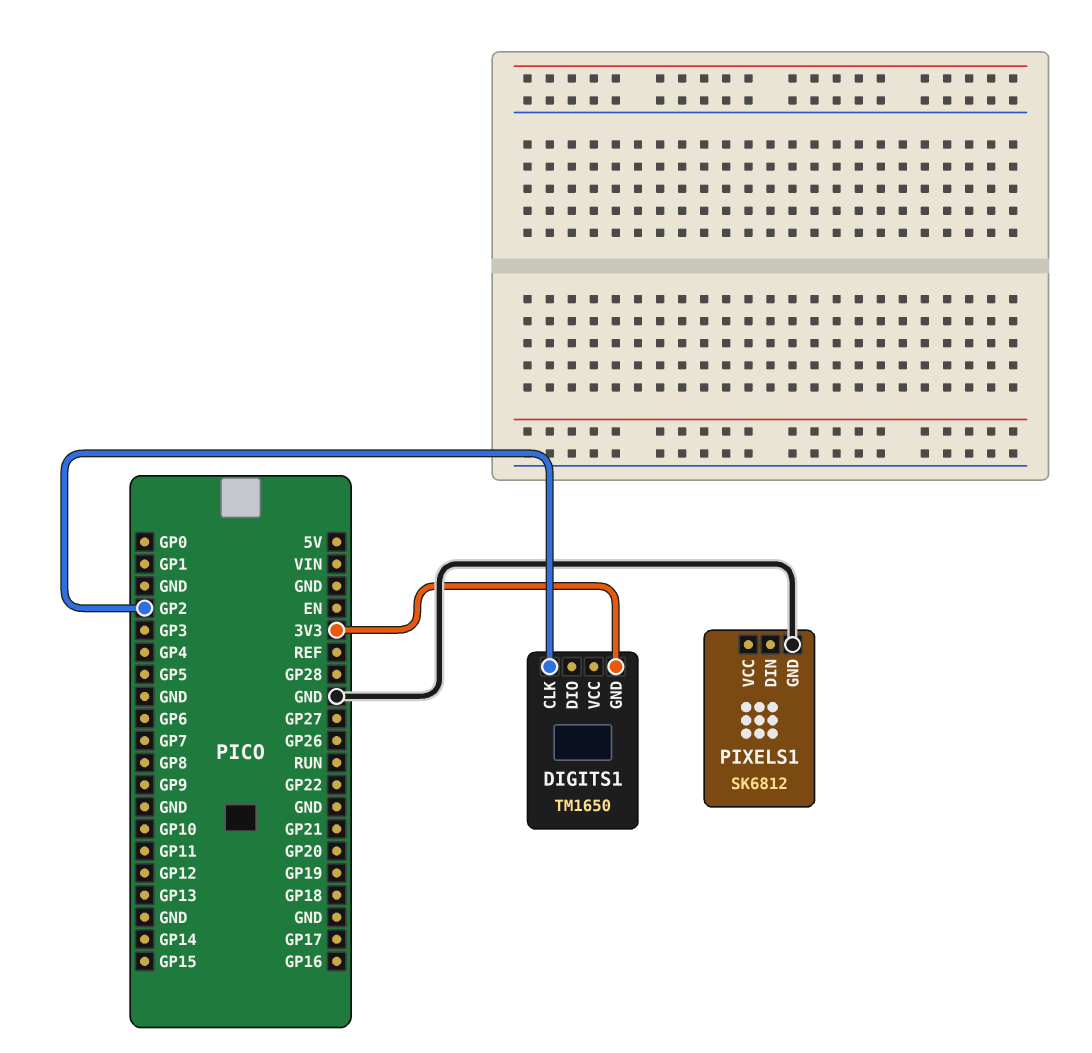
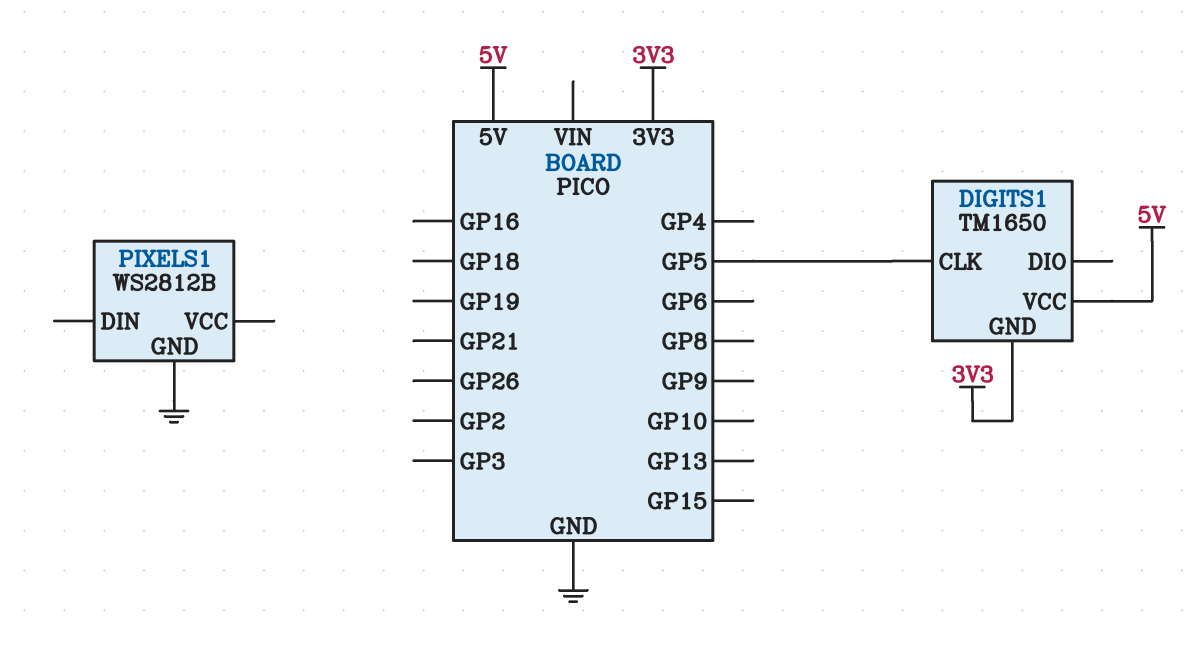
DIGITS1 pin CLK: GP2 -> GP5
DIGITS1 pin VCC: none -> 5V
PIXELS1: SK6812 -> WS2812B

